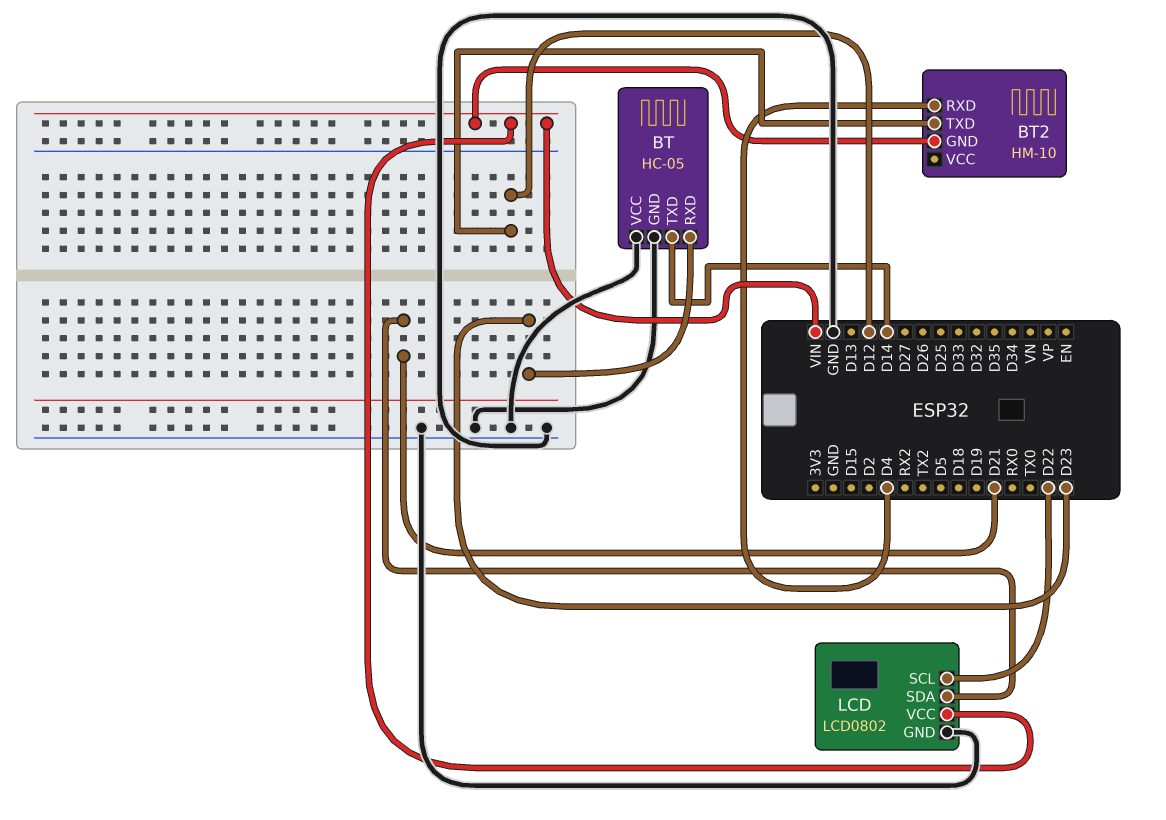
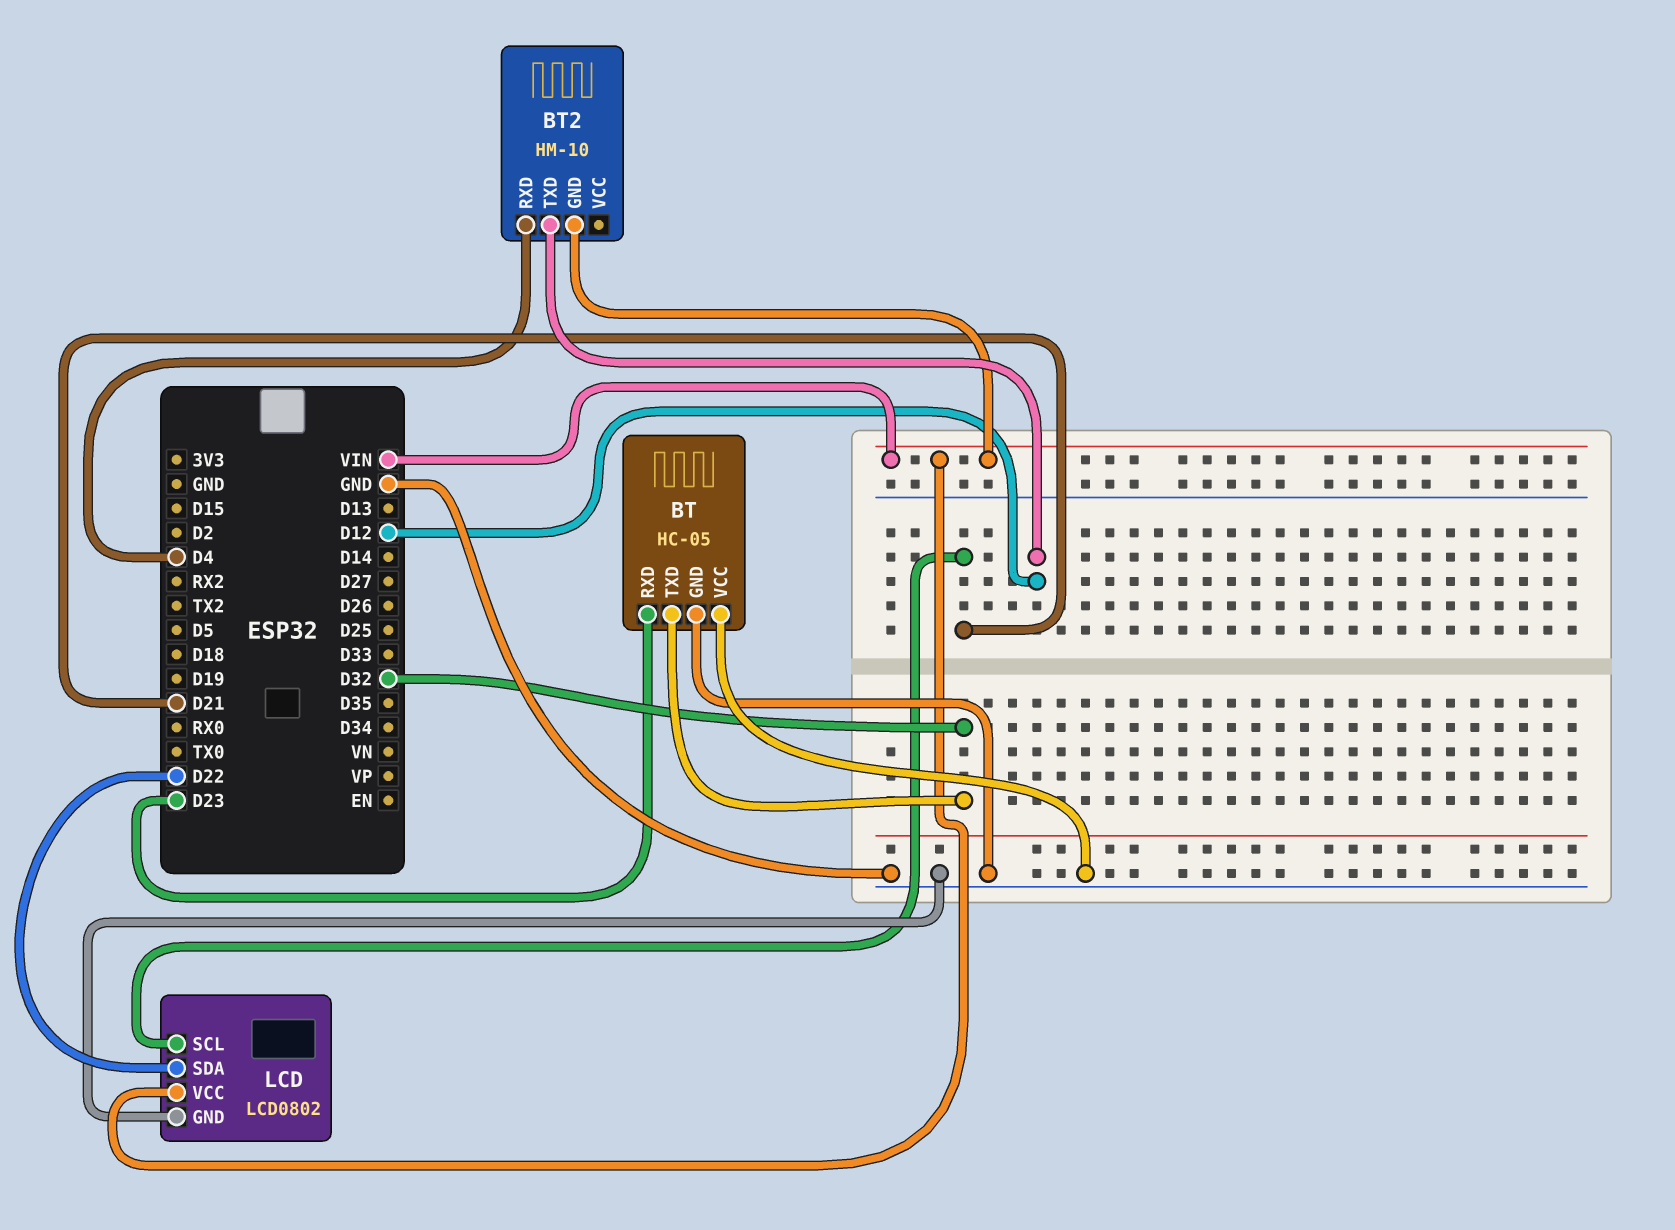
BT pin TXD: D14 -> D32
LCD pin SCL: D22 -> D21
LCD pin SDA: D21 -> D22

